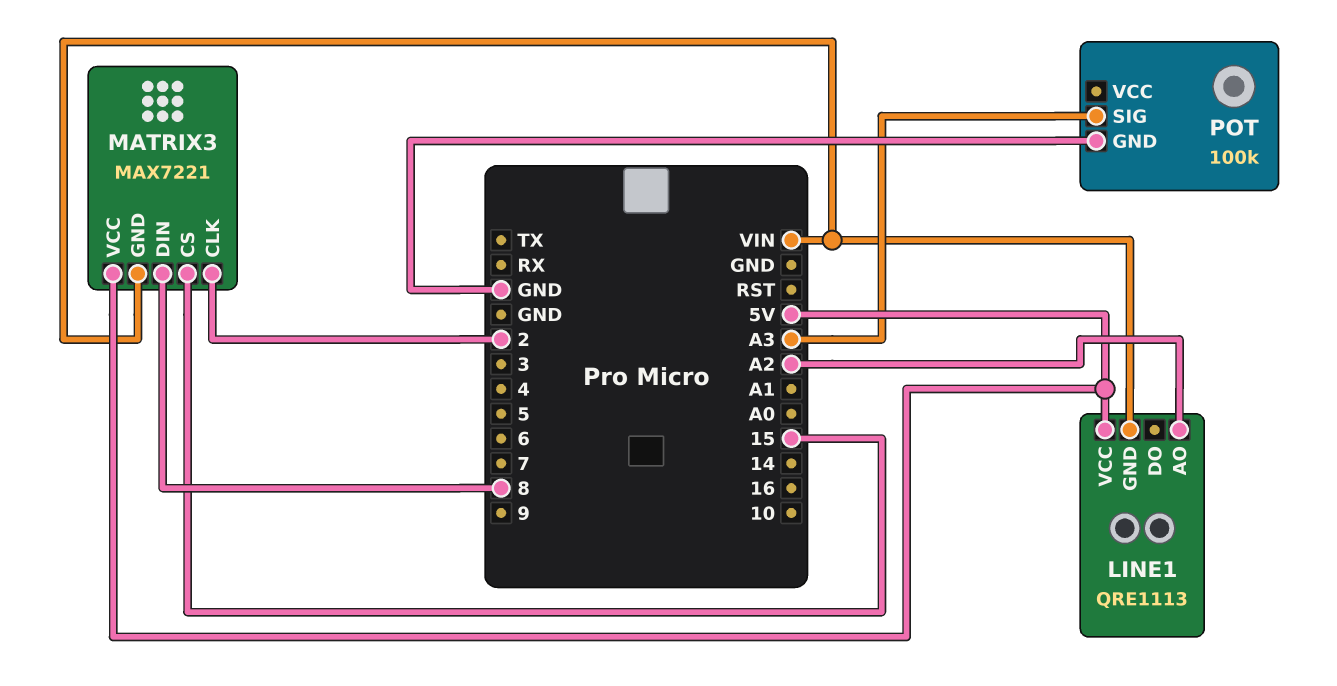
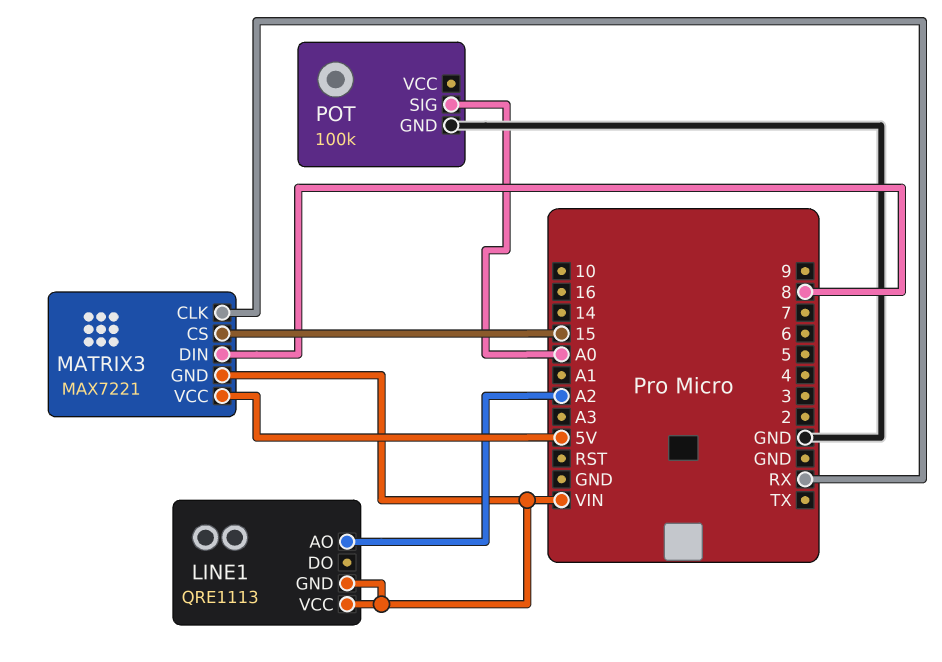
LINE1 pin VCC: 5V -> VIN
MATRIX3 pin CLK: 2 -> RX
POT pin SIG: A3 -> A0

